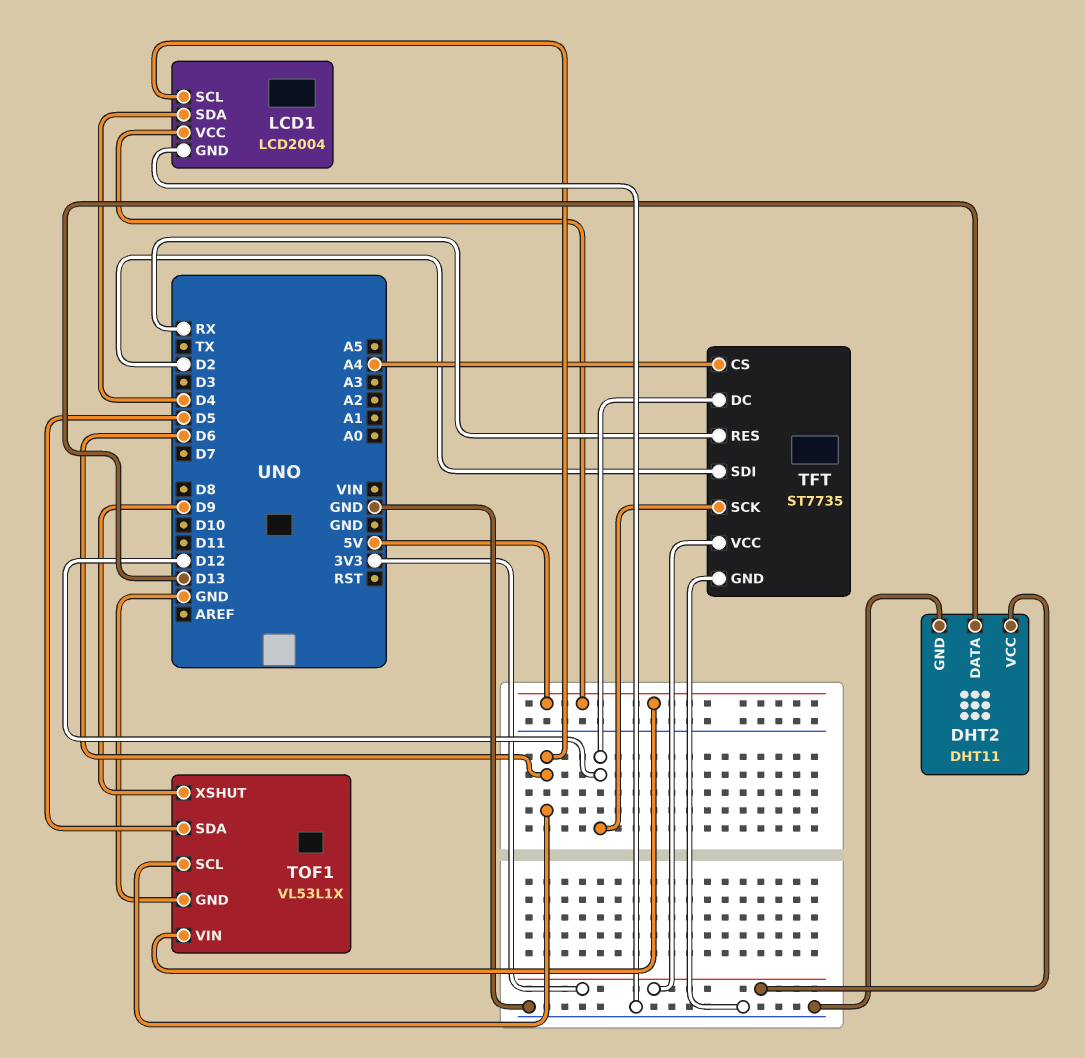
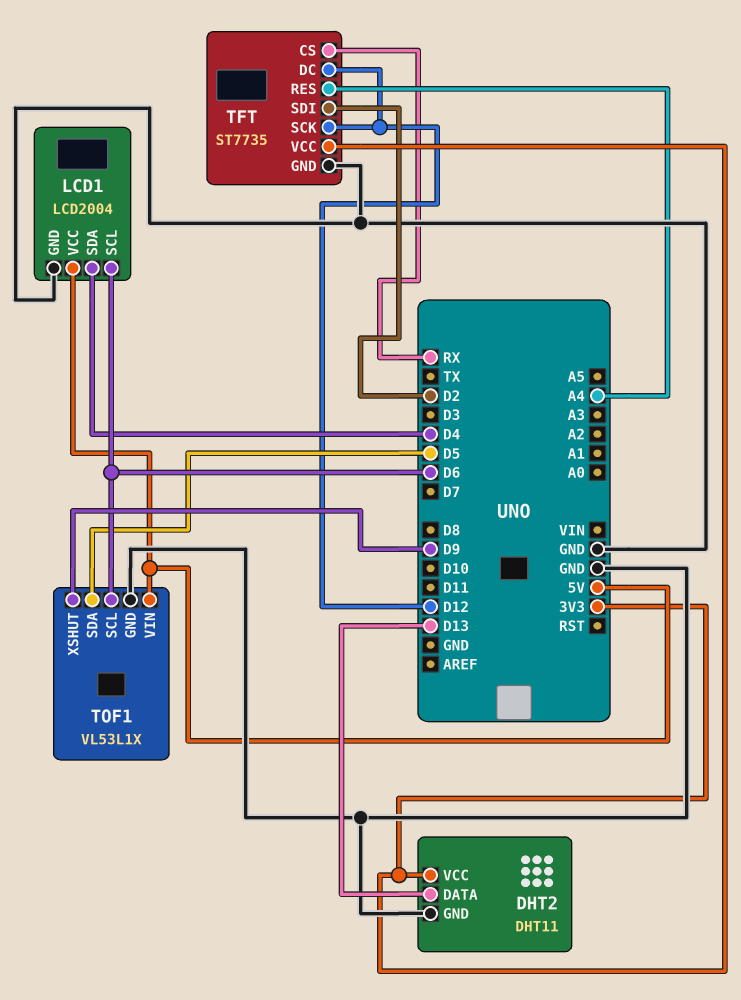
TFT pin CS: A4 -> RX
TFT pin RES: RX -> A4

